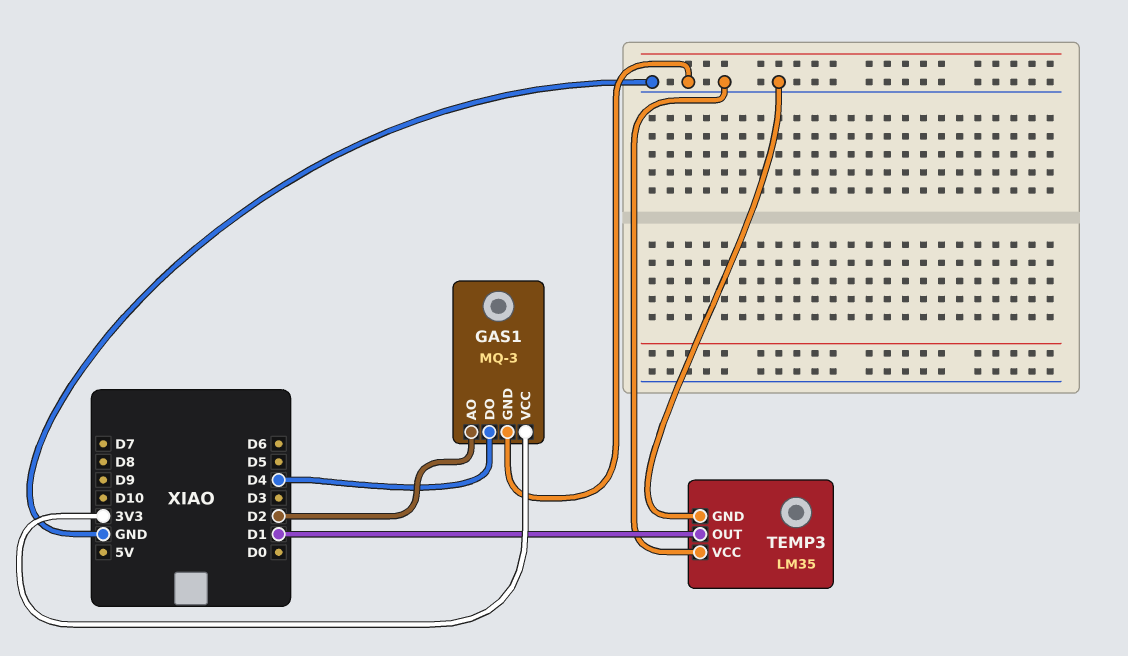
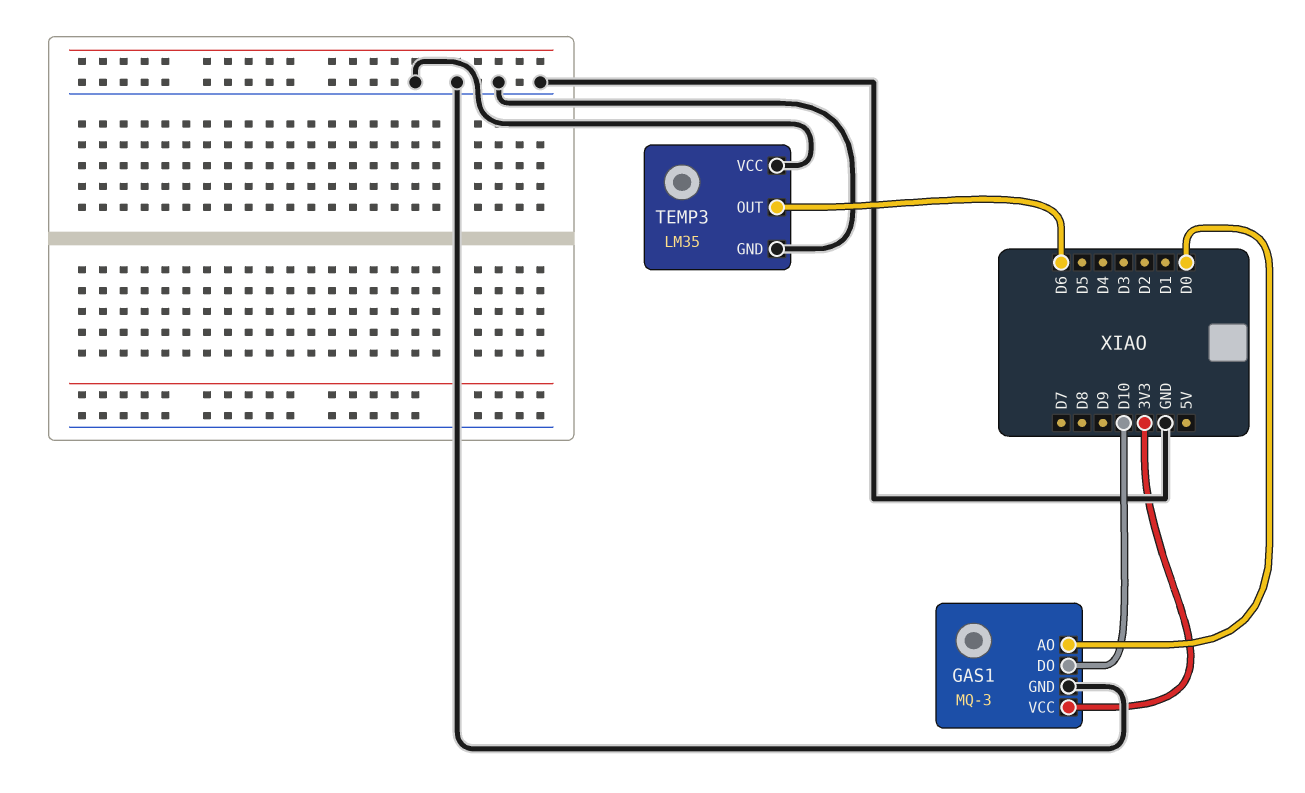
GAS1 pin AO: D2 -> D0
GAS1 pin DO: D4 -> D10
TEMP3 pin OUT: D1 -> D6

